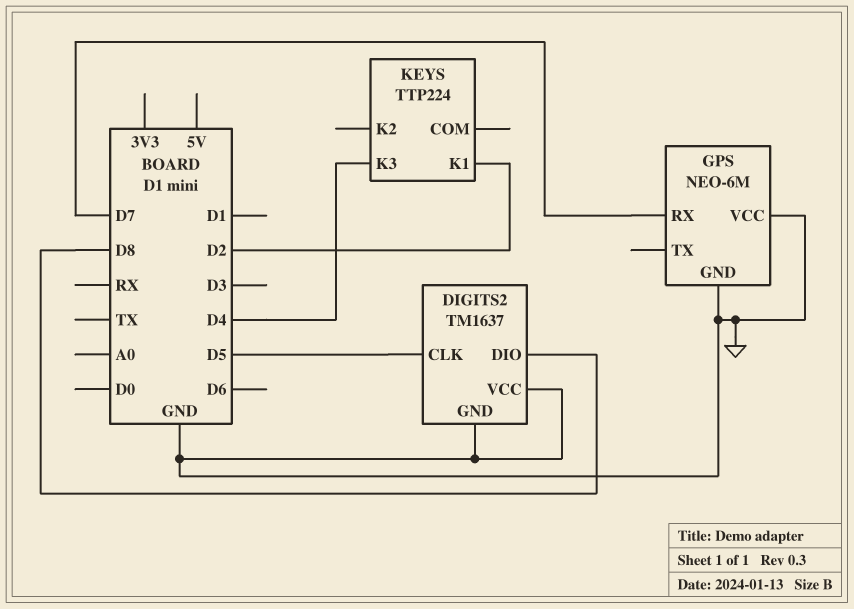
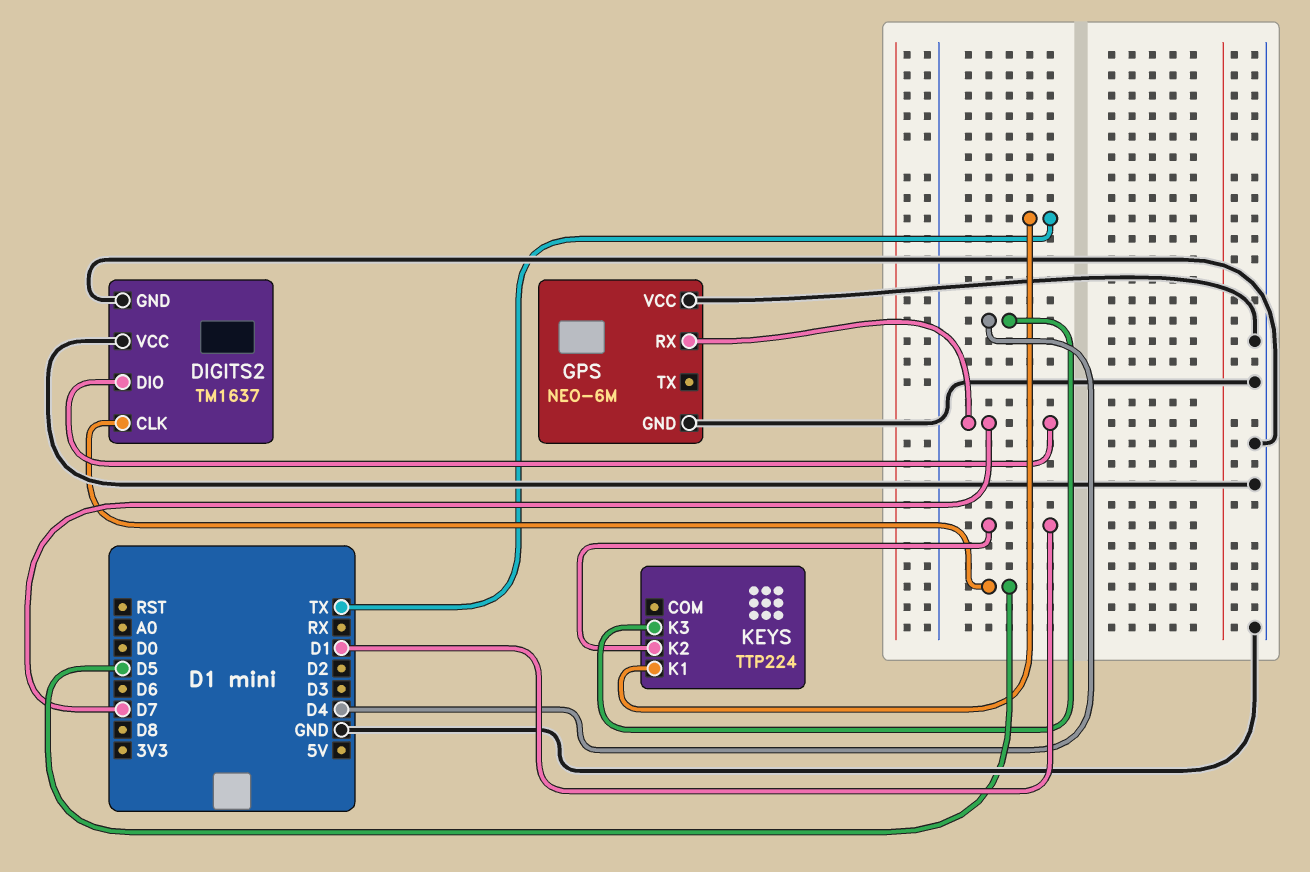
DIGITS2 pin DIO: D8 -> D7
KEYS pin K1: D2 -> TX
KEYS pin K2: none -> D1

